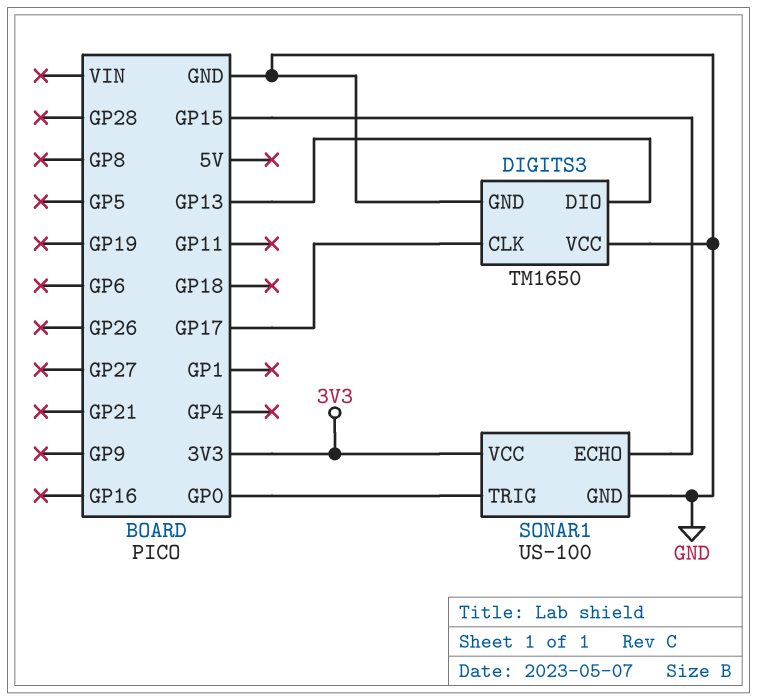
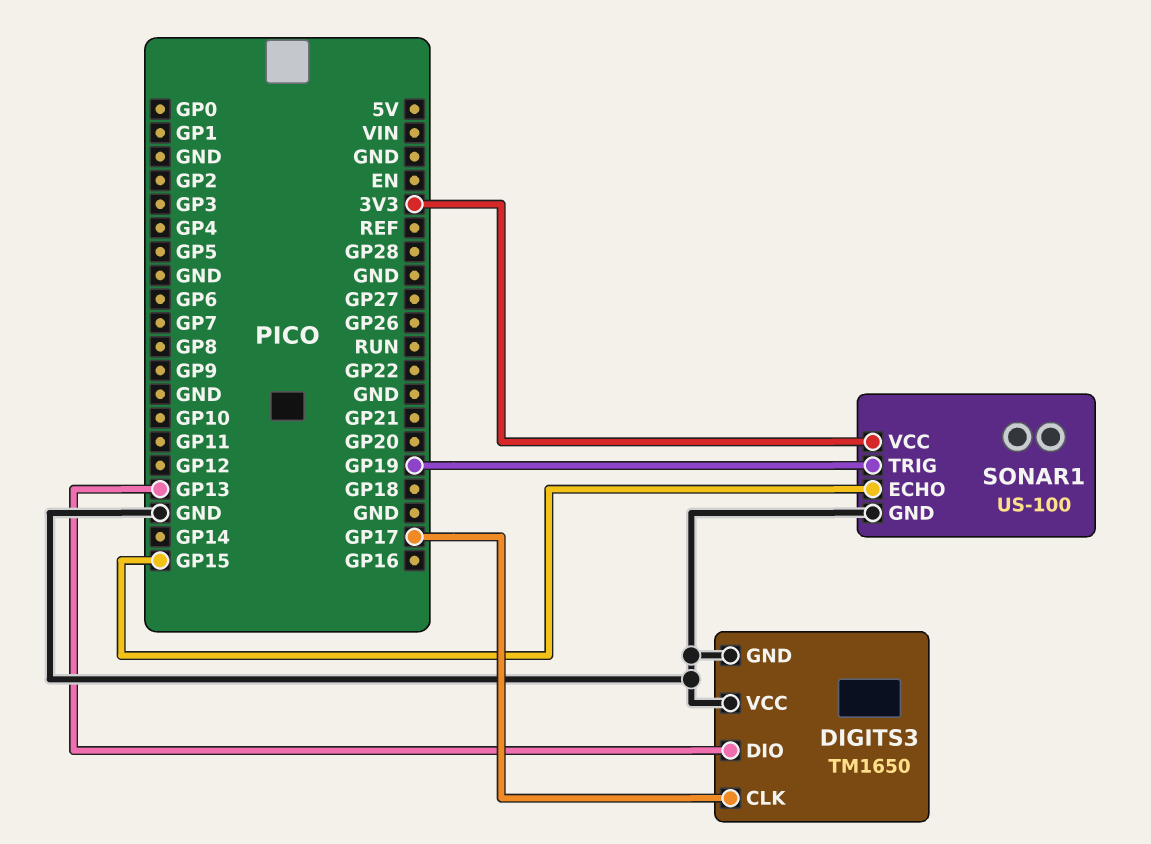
SONAR1 pin TRIG: GP0 -> GP19

